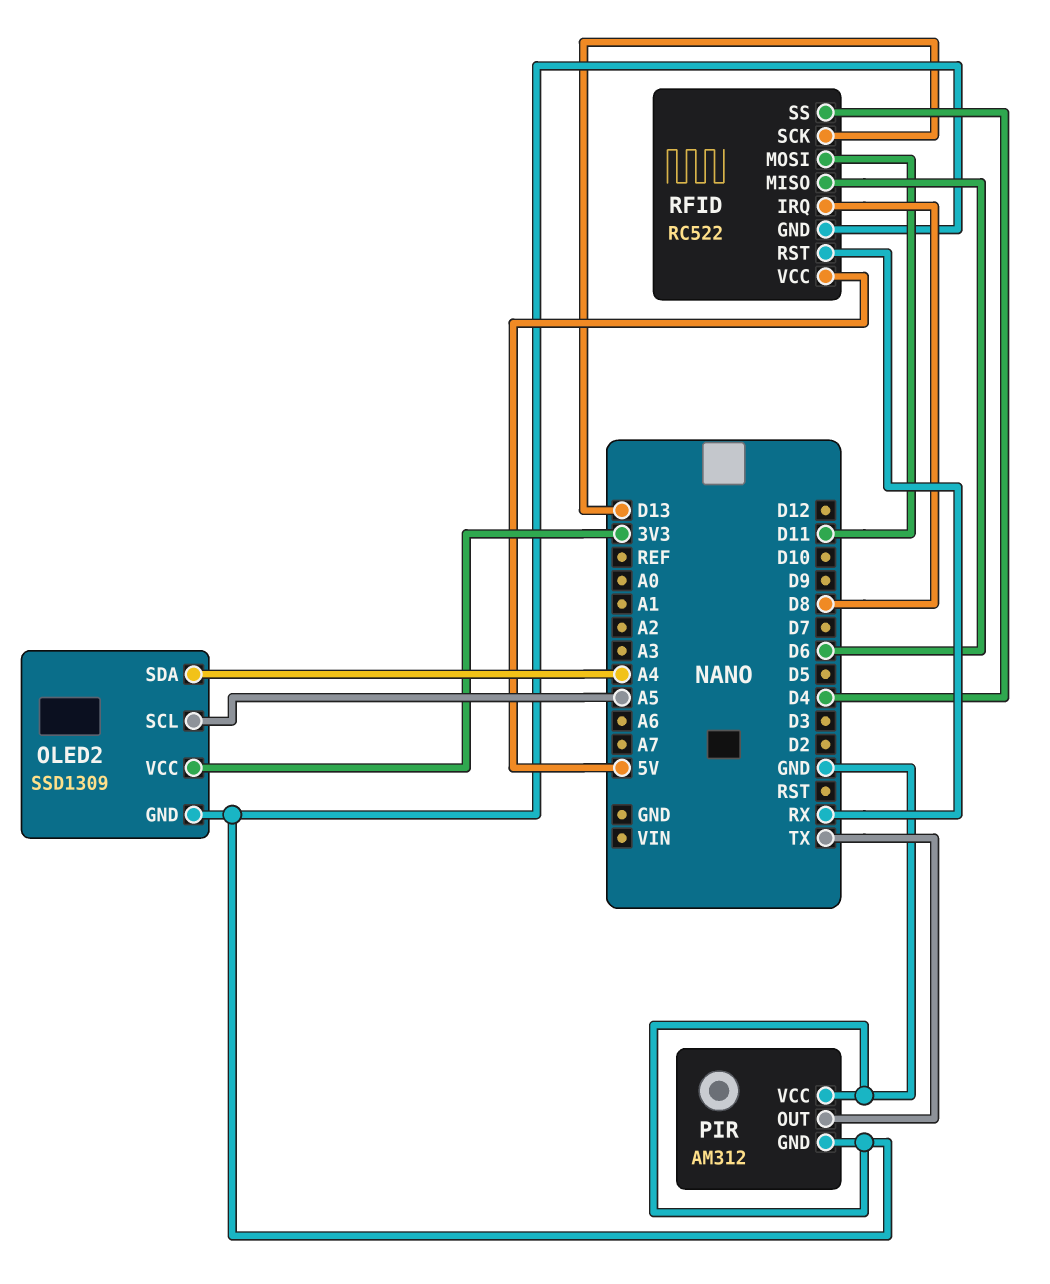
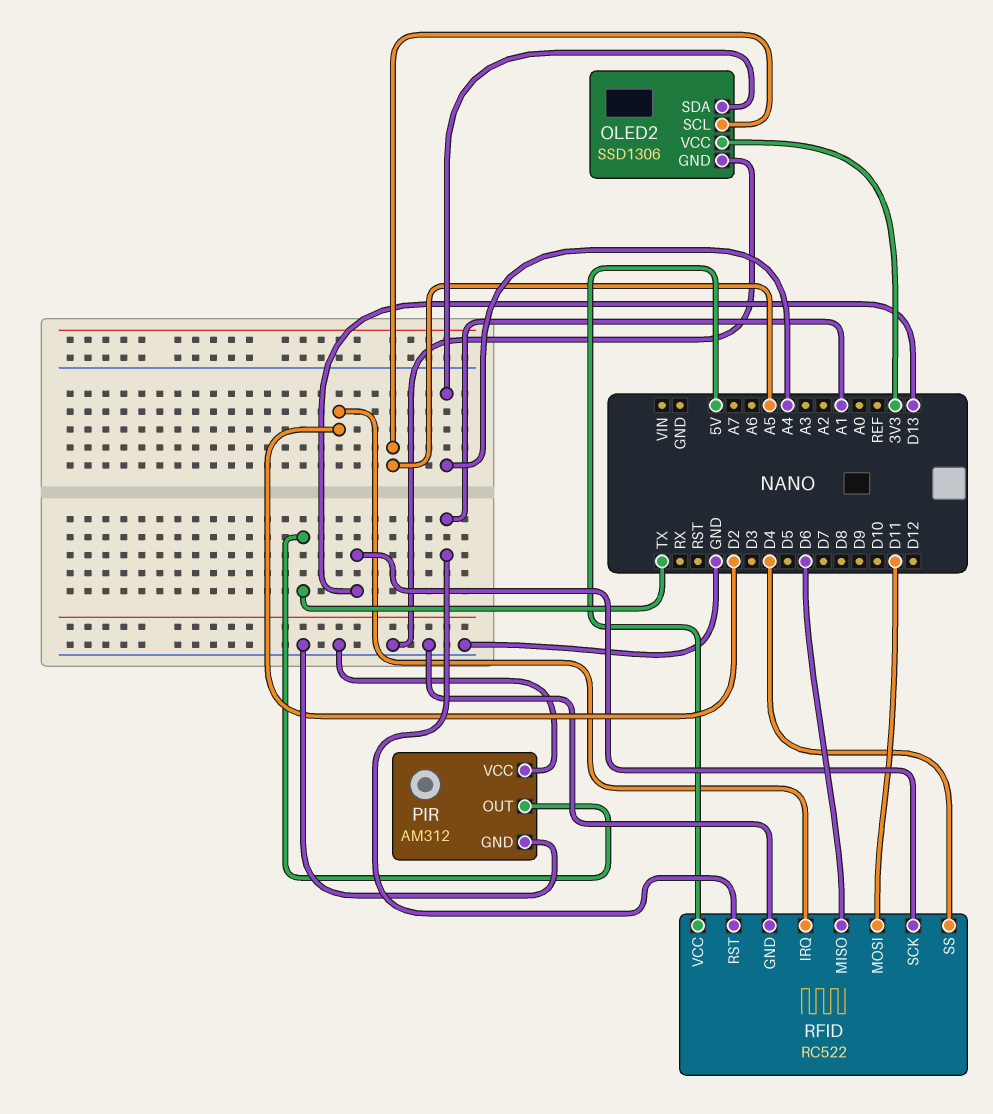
OLED2: SSD1309 -> SSD1306
RFID pin IRQ: D8 -> D2
RFID pin RST: RX -> A1

